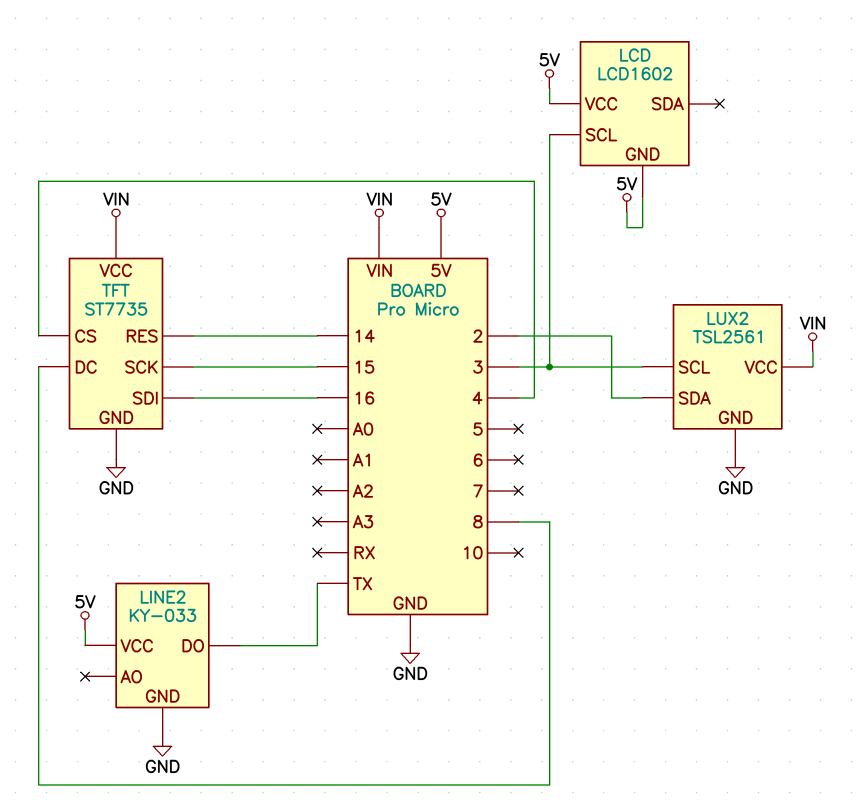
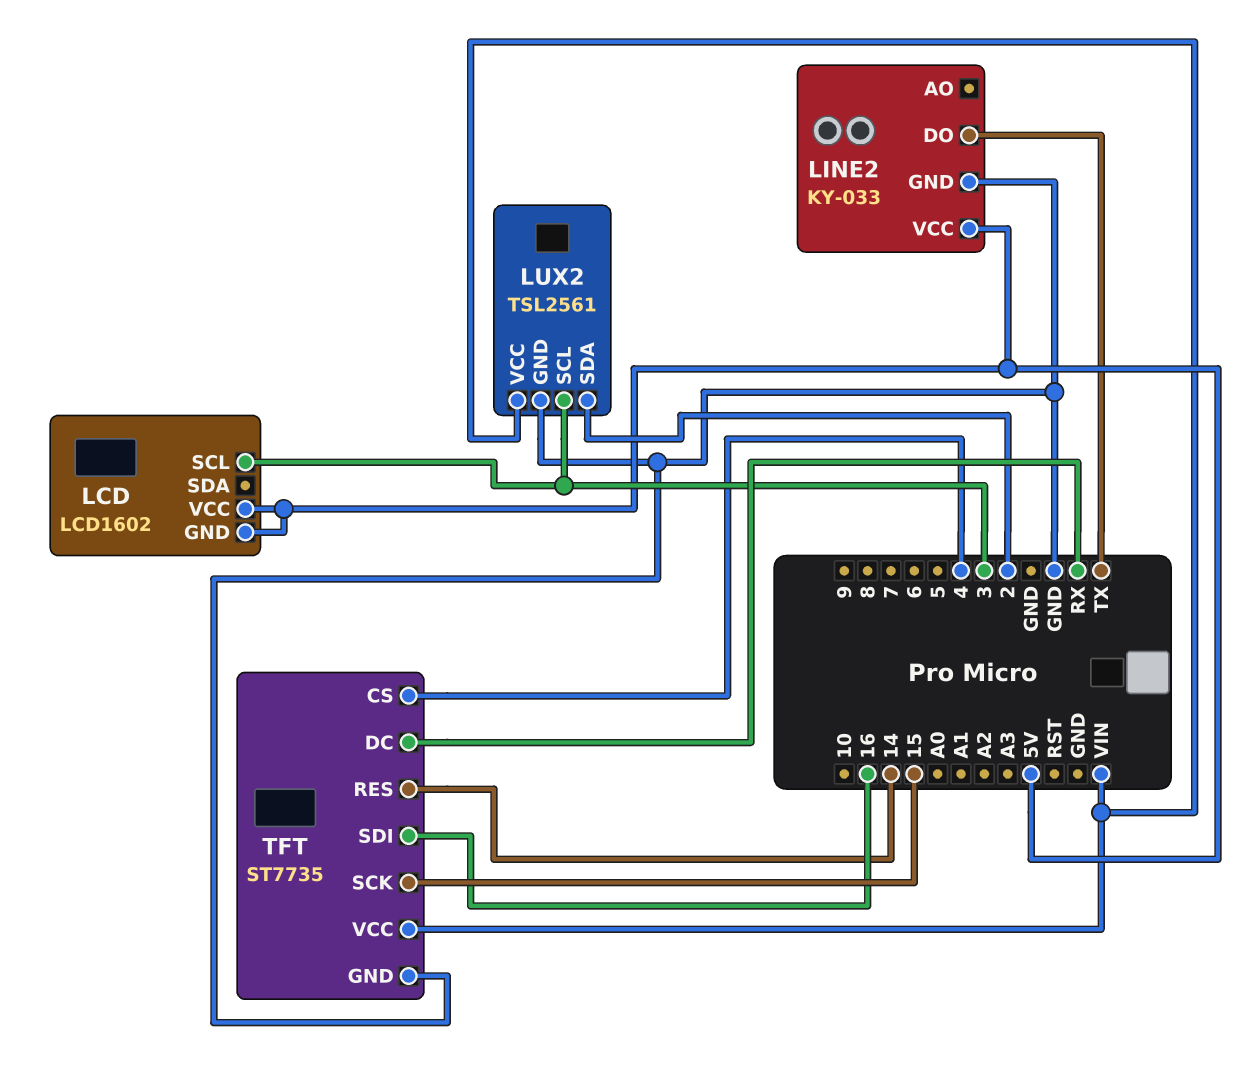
TFT pin DC: 8 -> RX

